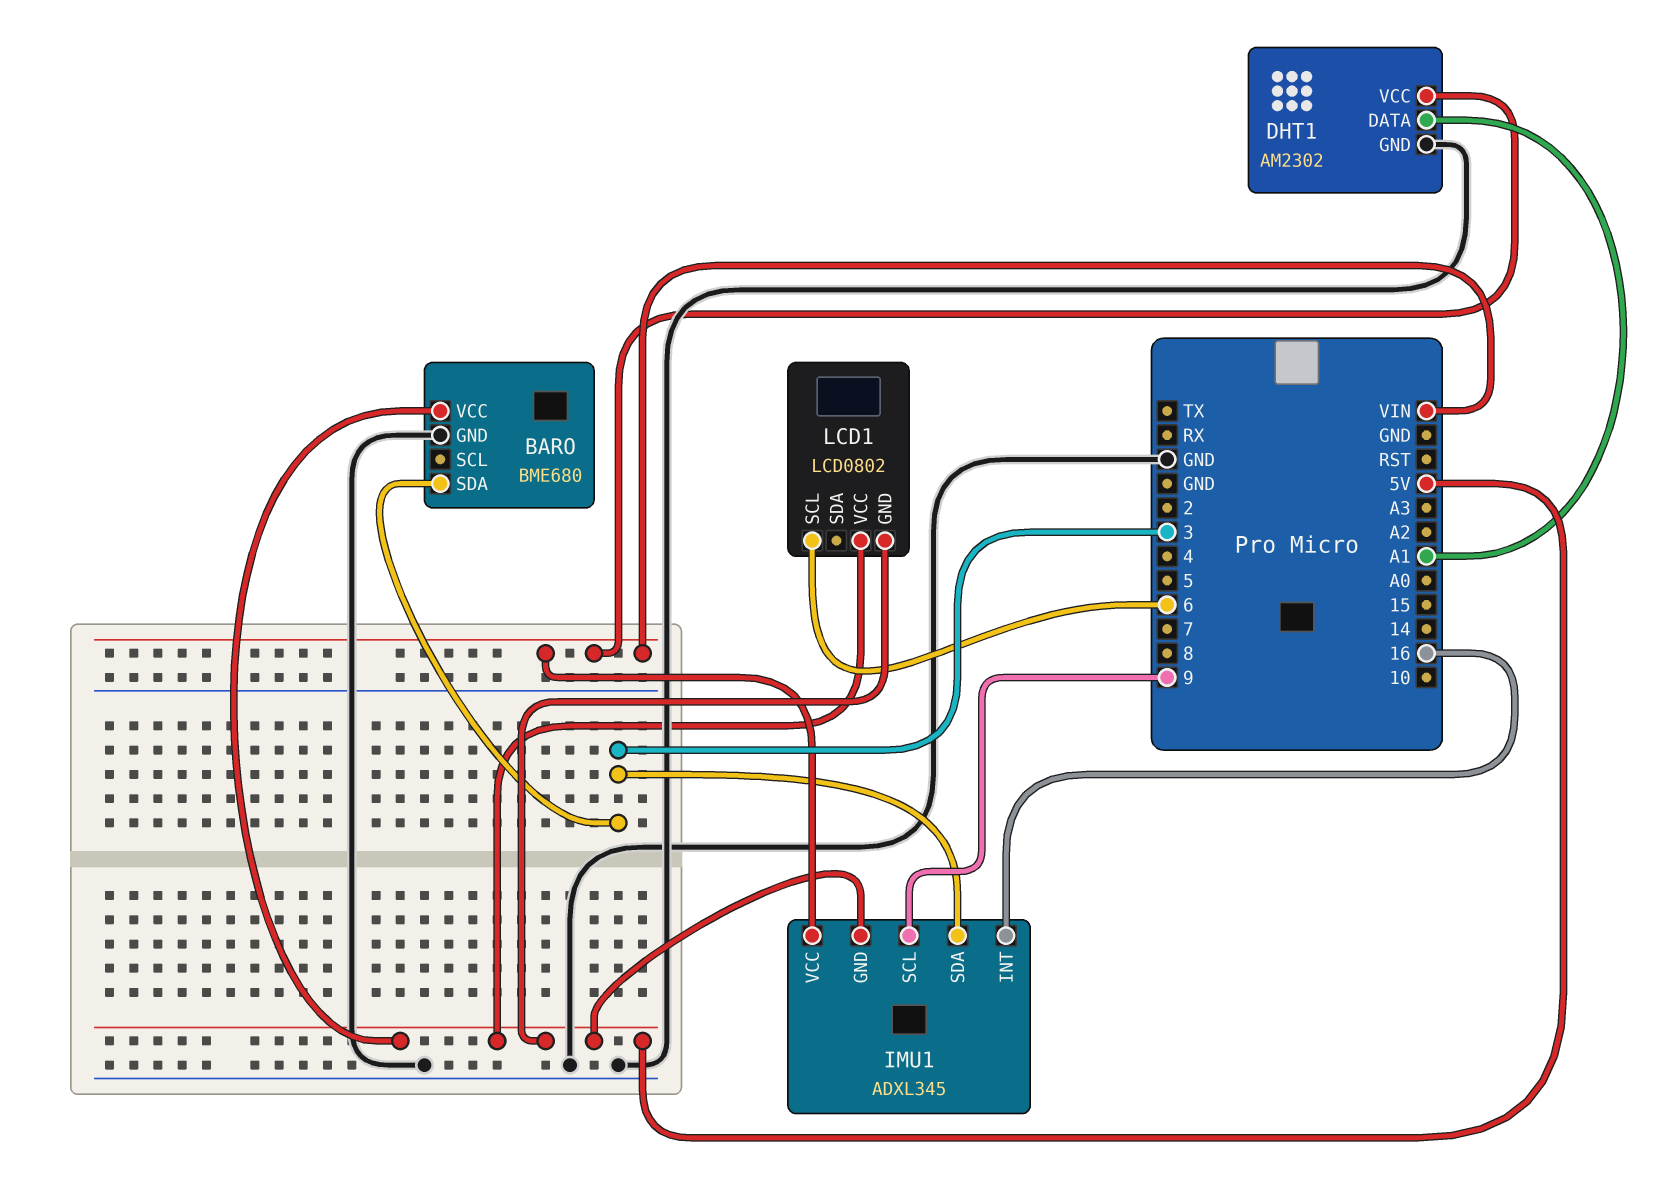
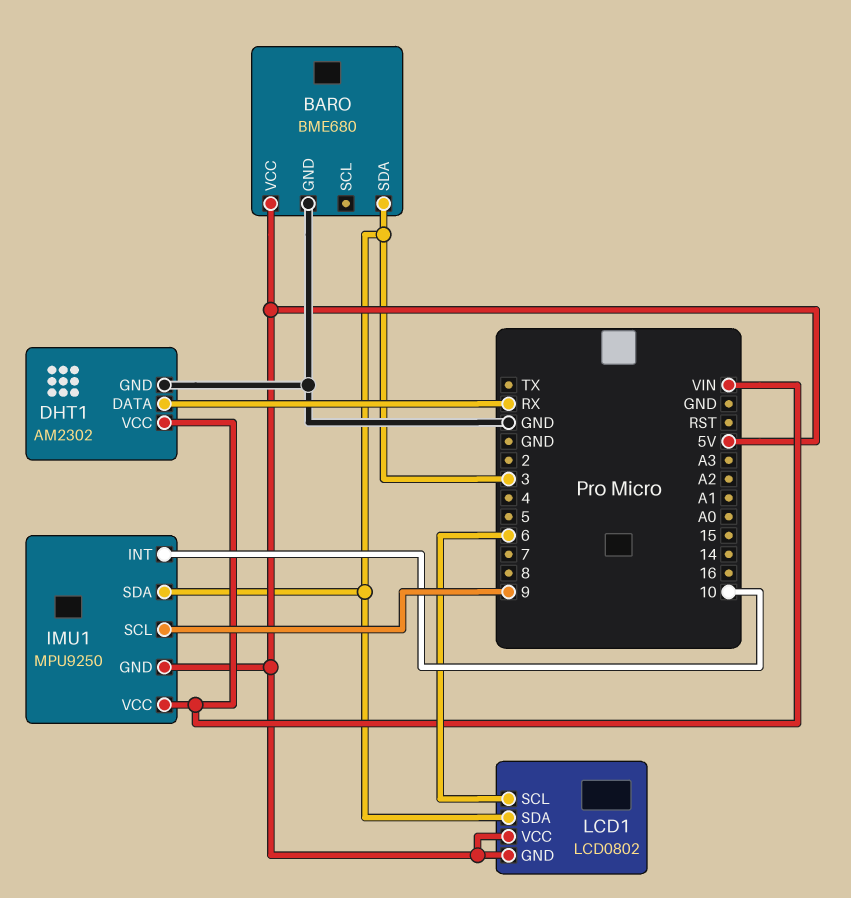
DHT1 pin DATA: A1 -> RX
IMU1: ADXL345 -> MPU9250
IMU1 pin INT: 16 -> 10
LCD1 pin SDA: none -> 3

